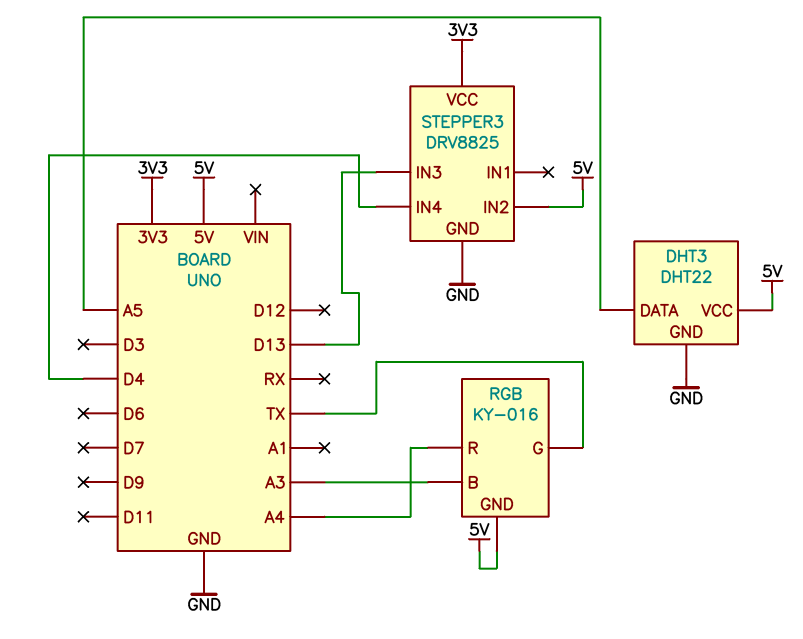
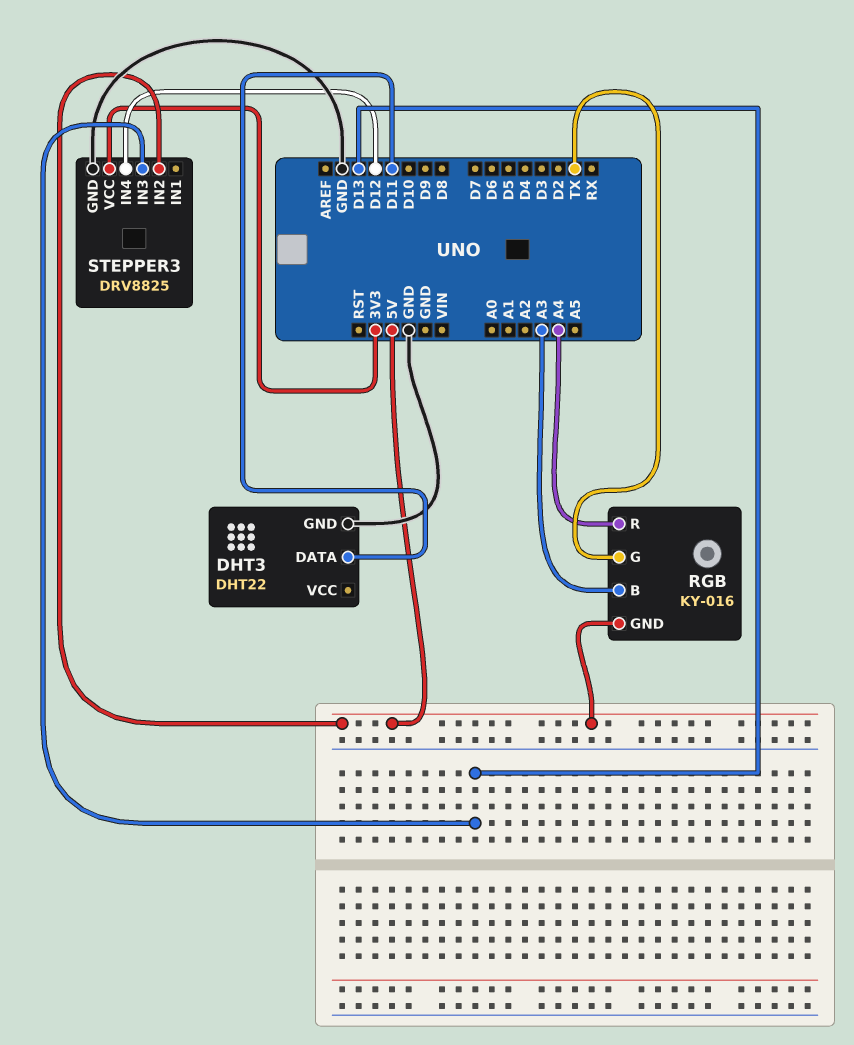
DHT3 pin DATA: A5 -> D11
DHT3 pin VCC: 5V -> none
STEPPER3 pin IN4: D4 -> D12

